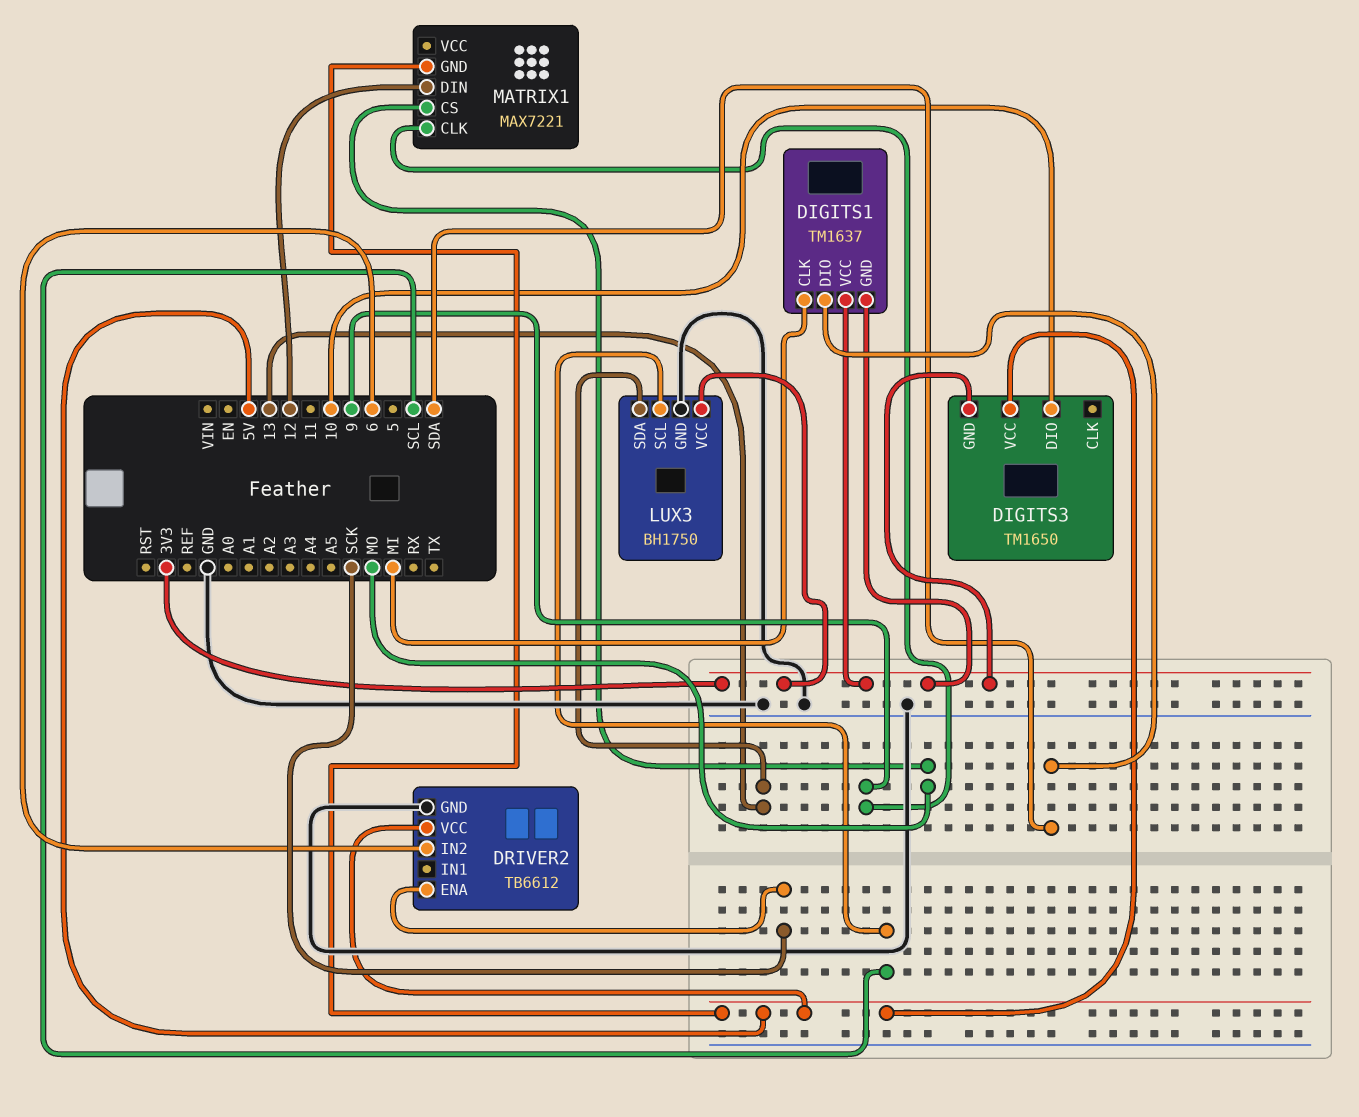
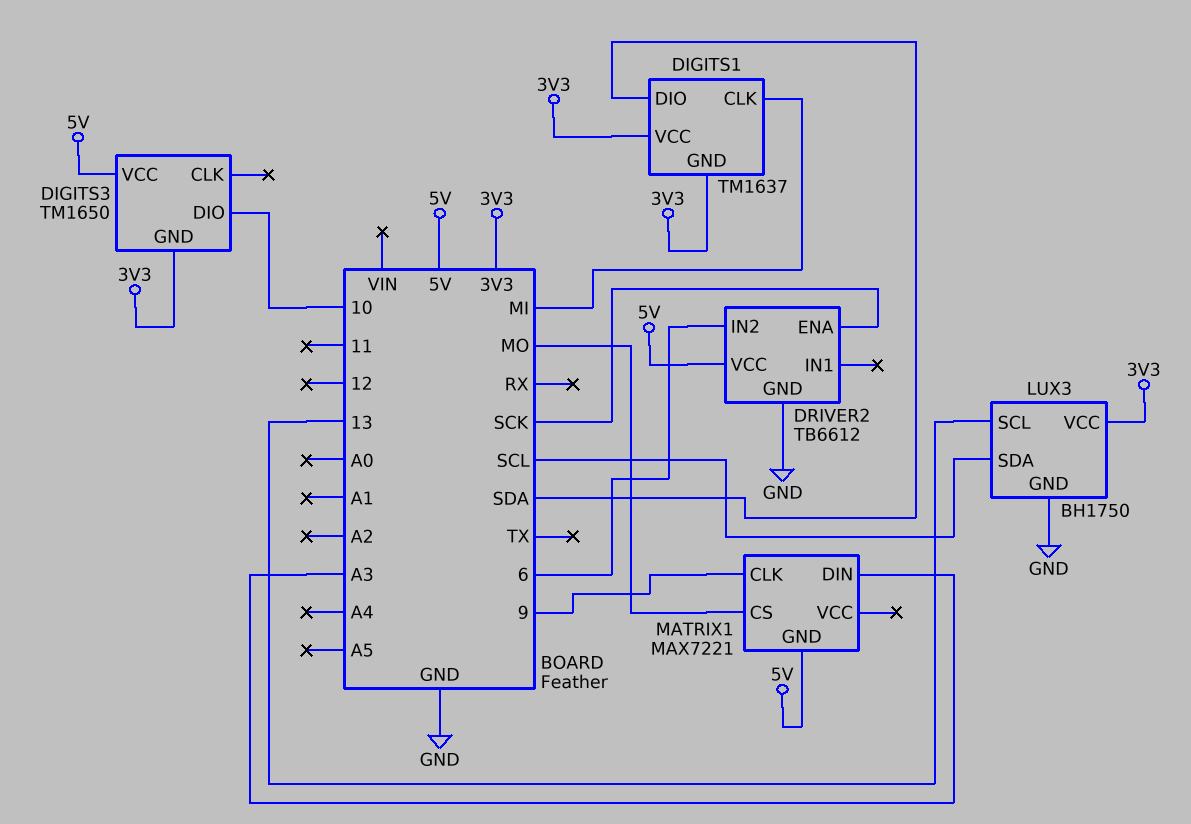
LUX3 pin SCL: SCL -> 13
LUX3 pin SDA: 13 -> SCL
MATRIX1 pin DIN: 12 -> A3

